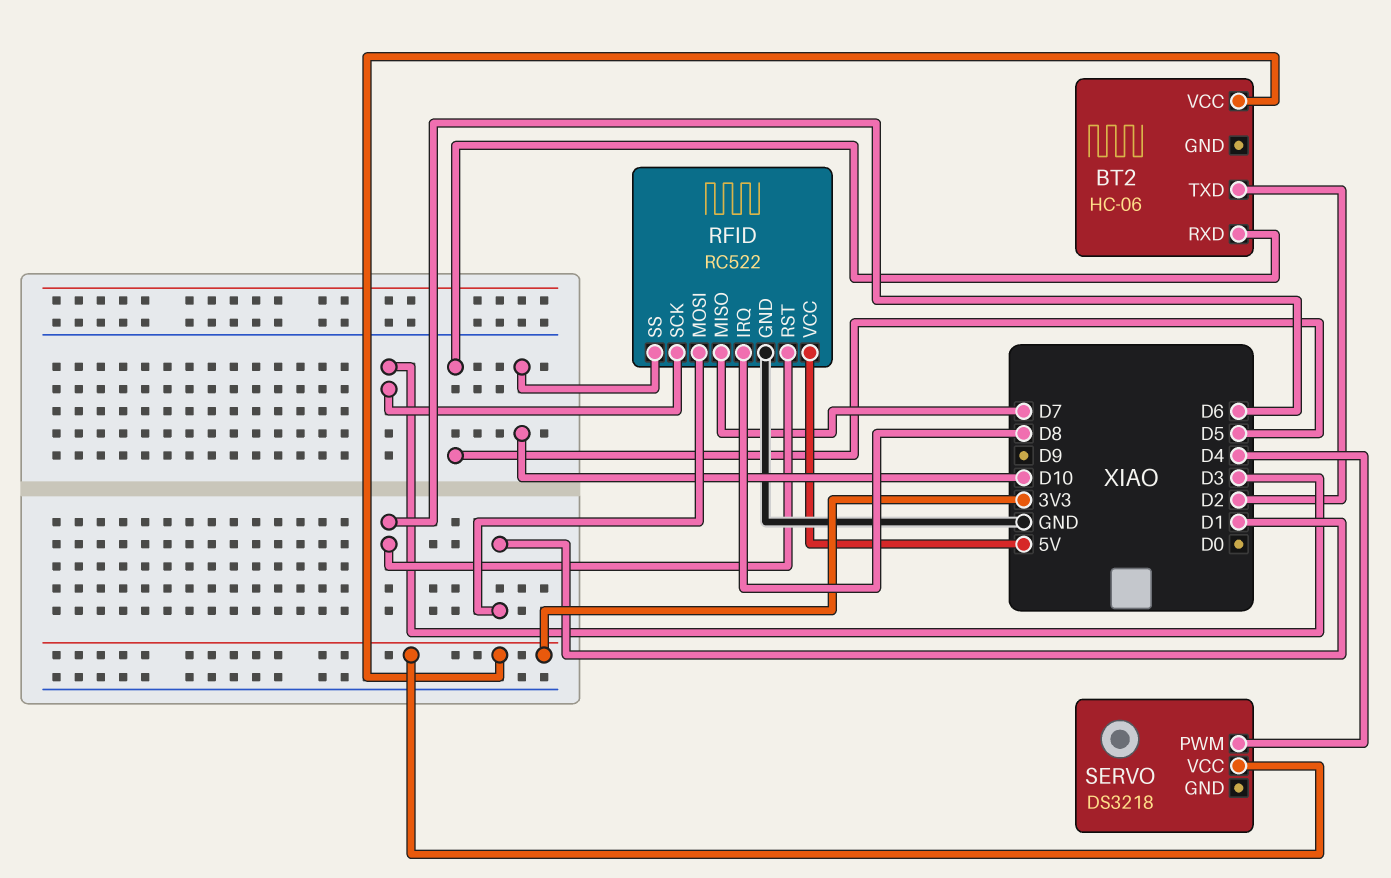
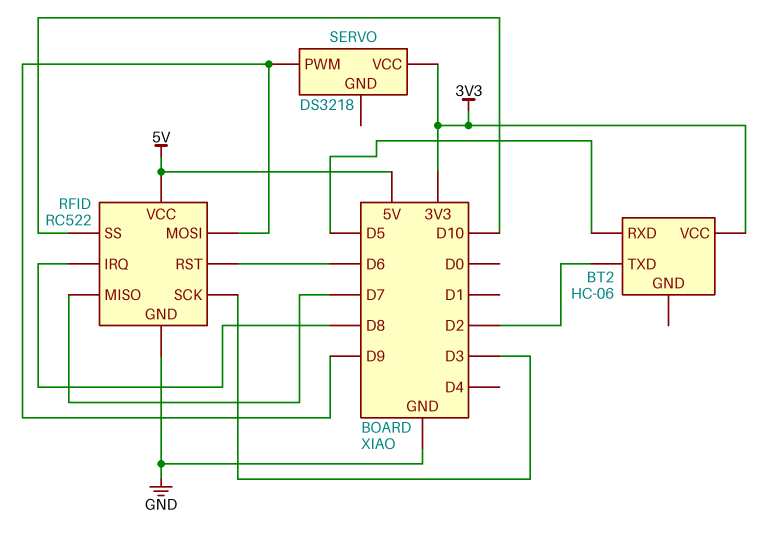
RFID pin MOSI: D1 -> D9
SERVO pin PWM: D4 -> D9

